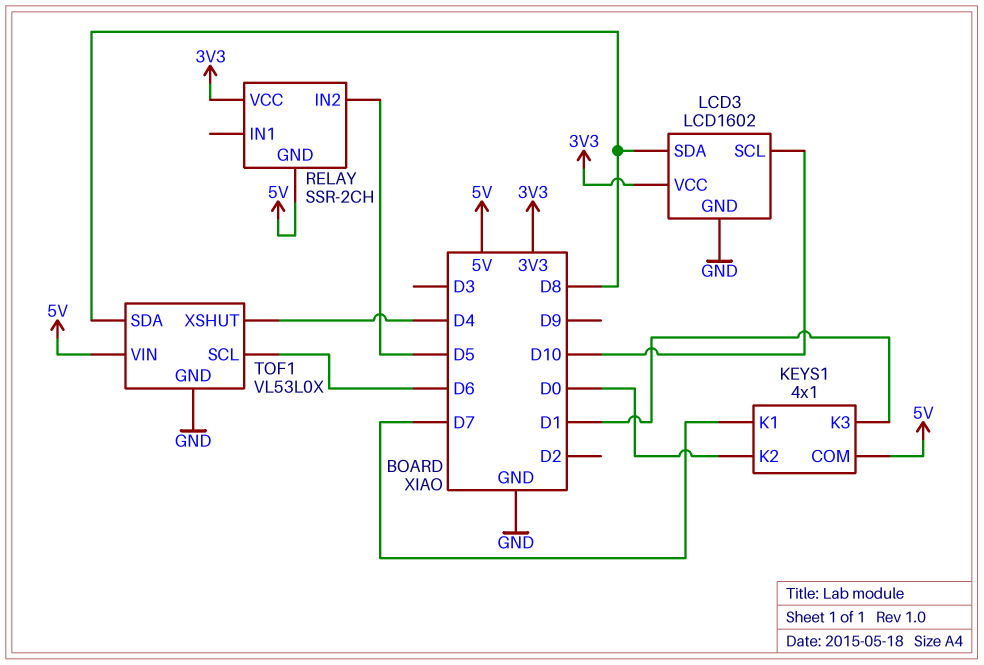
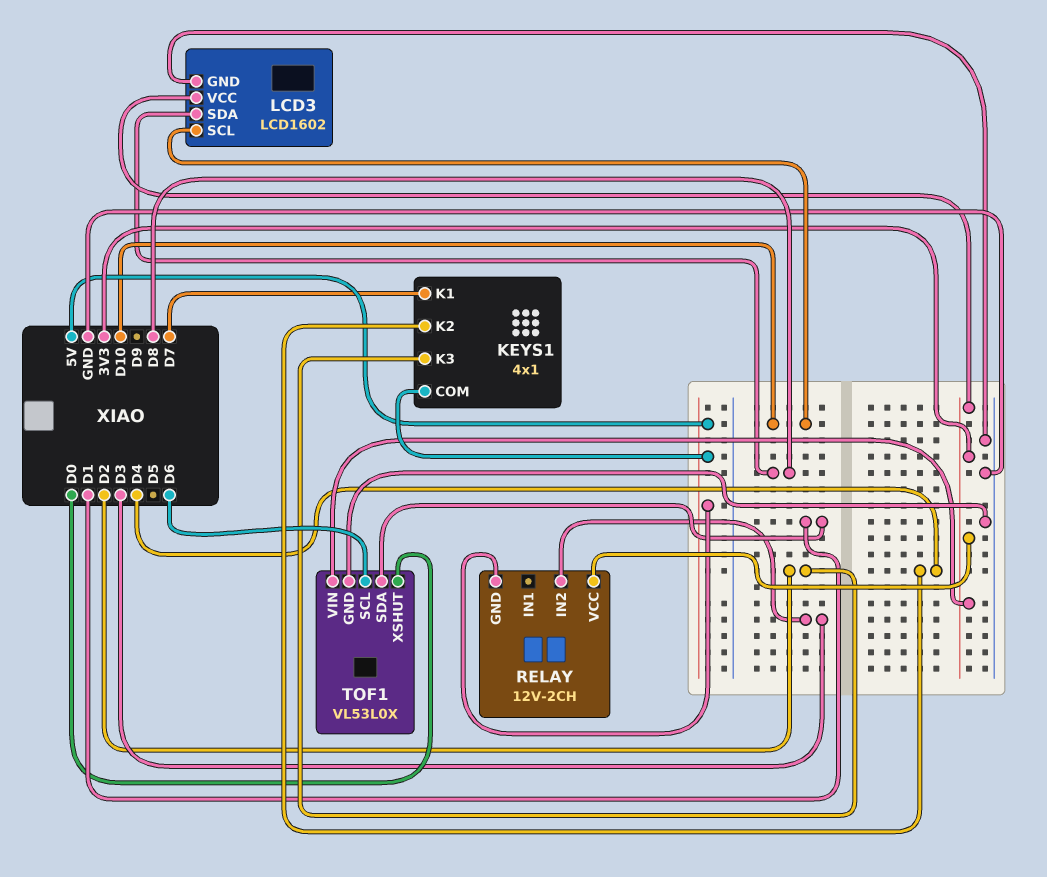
KEYS1 pin K2: D0 -> D4
KEYS1 pin K3: D1 -> D2
RELAY: SSR-2CH -> 12V-2CH
RELAY pin IN2: D5 -> D3
TOF1 pin SDA: D8 -> D1
TOF1 pin VIN: 5V -> 3V3
TOF1 pin XSHUT: D4 -> D0

